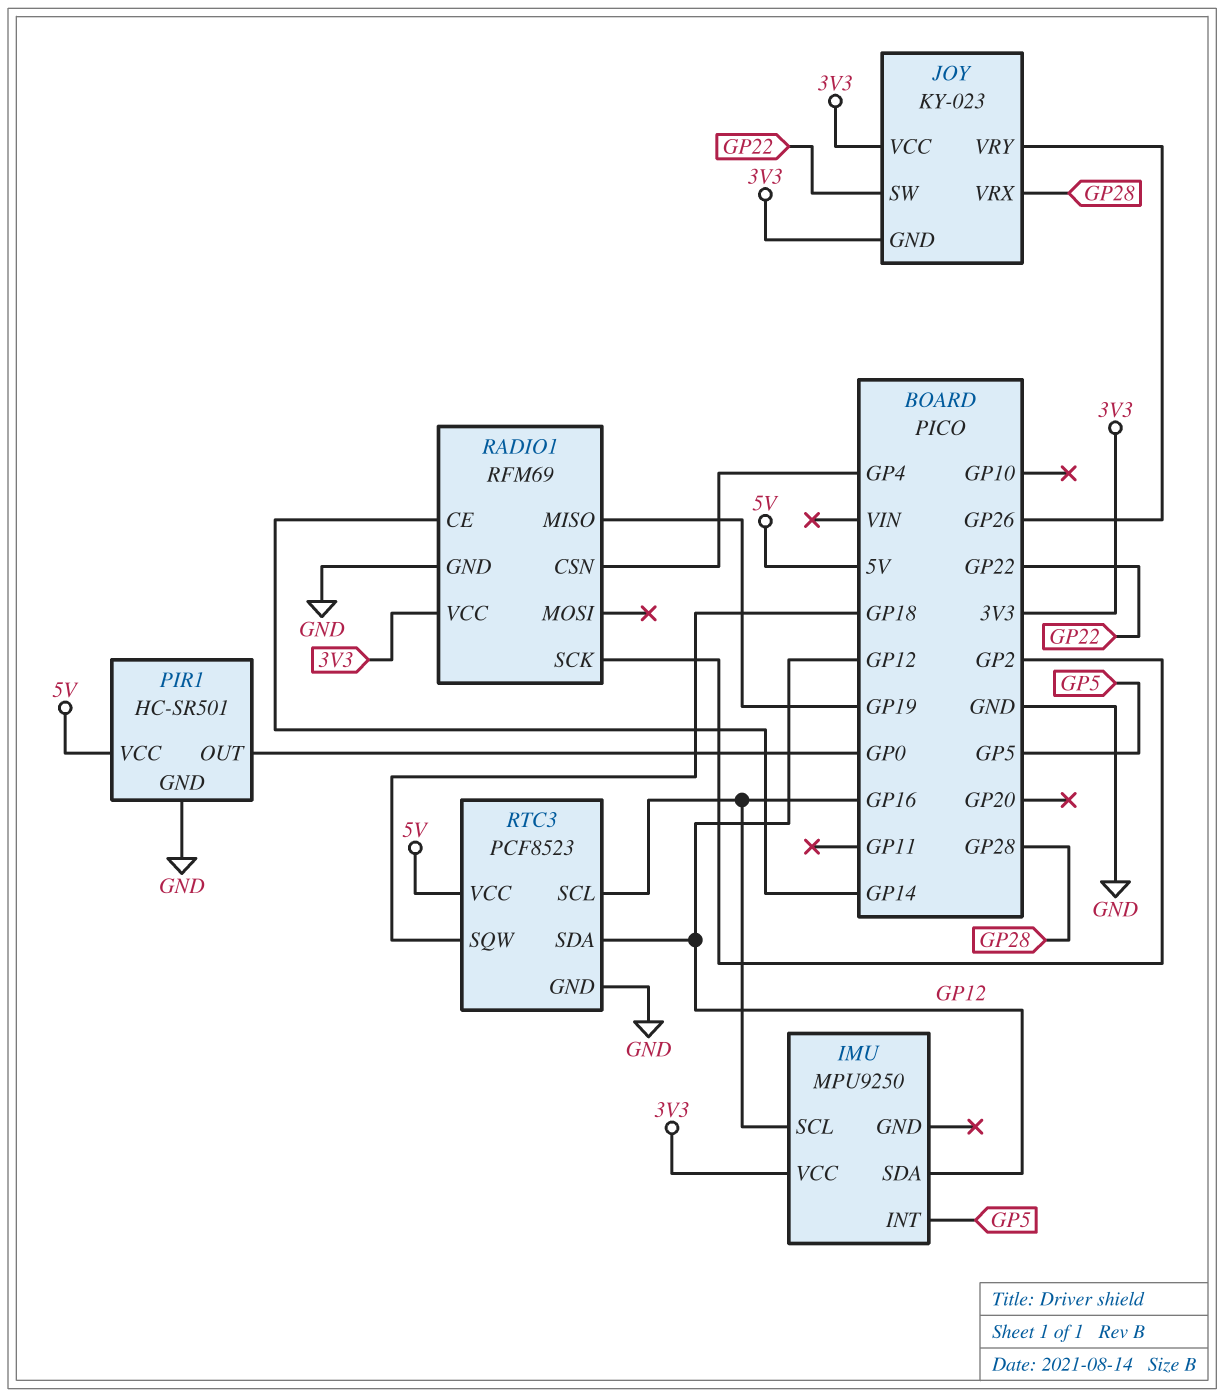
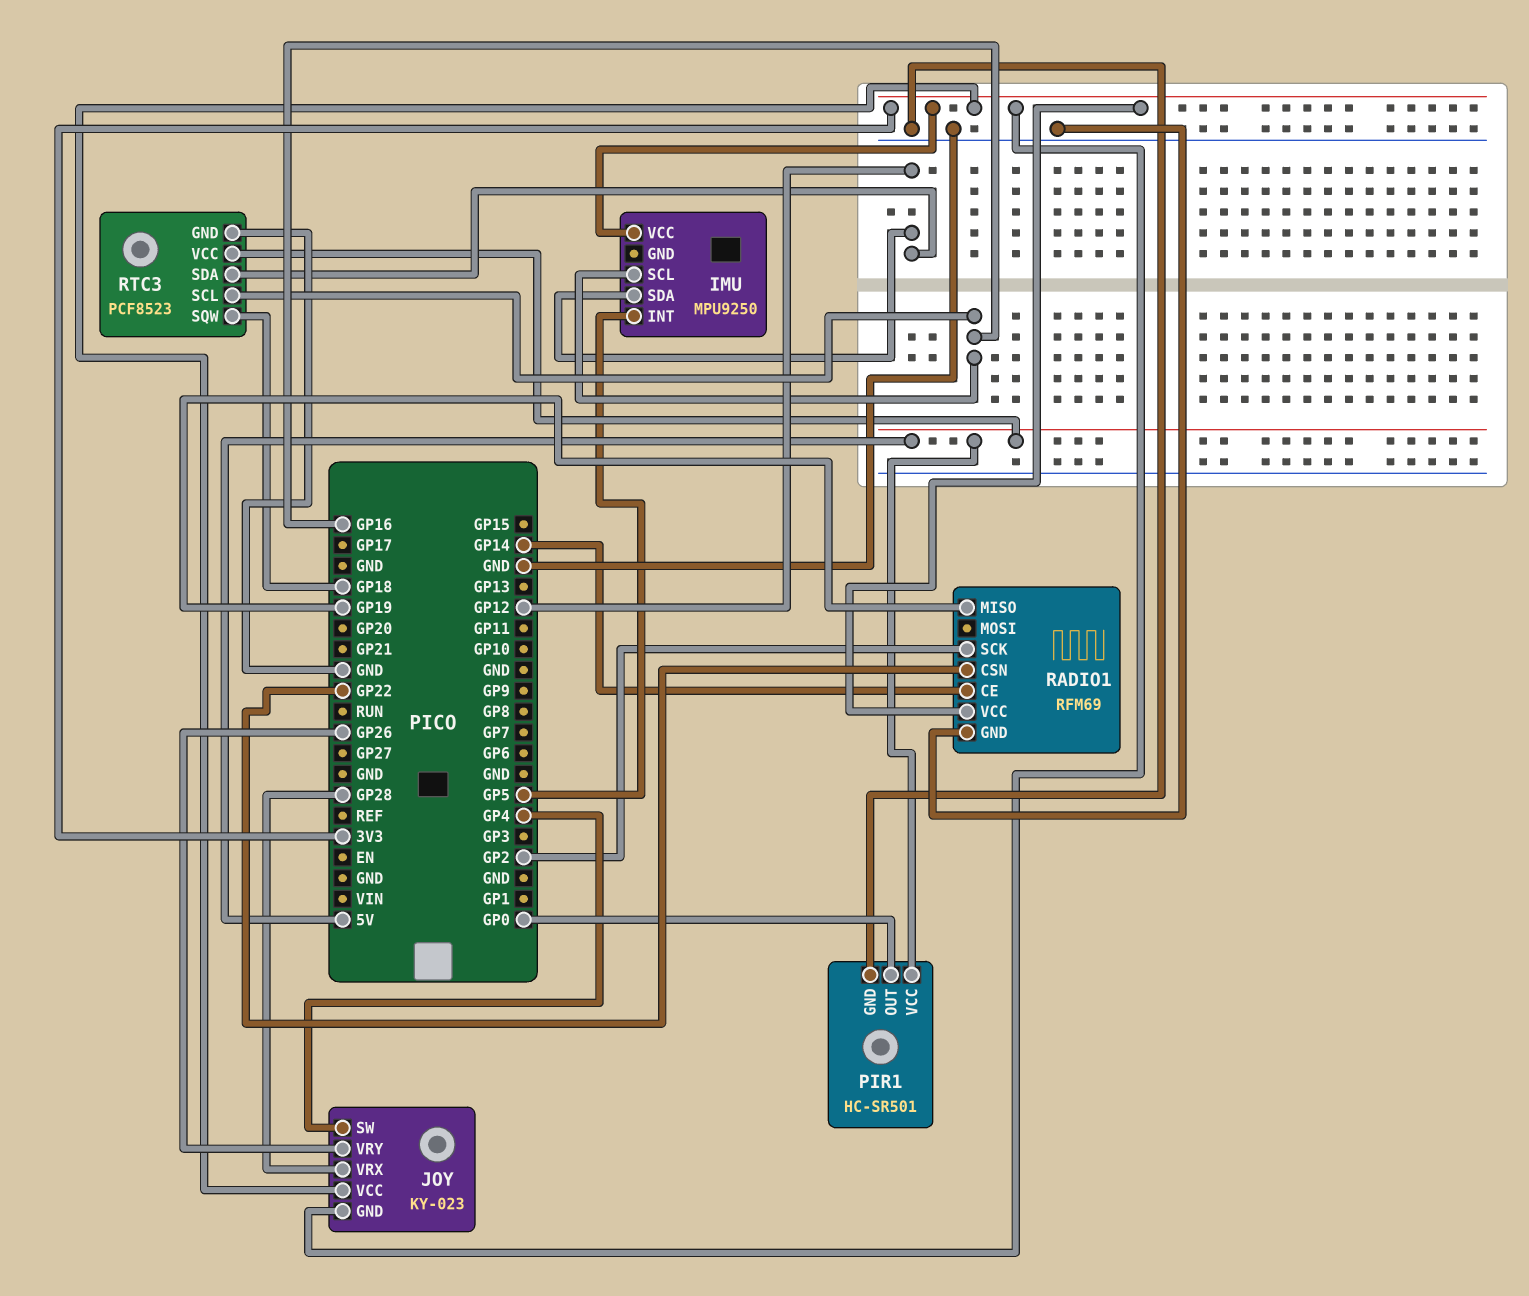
JOY pin SW: GP22 -> GP4
RADIO1 pin CSN: GP4 -> GP22

